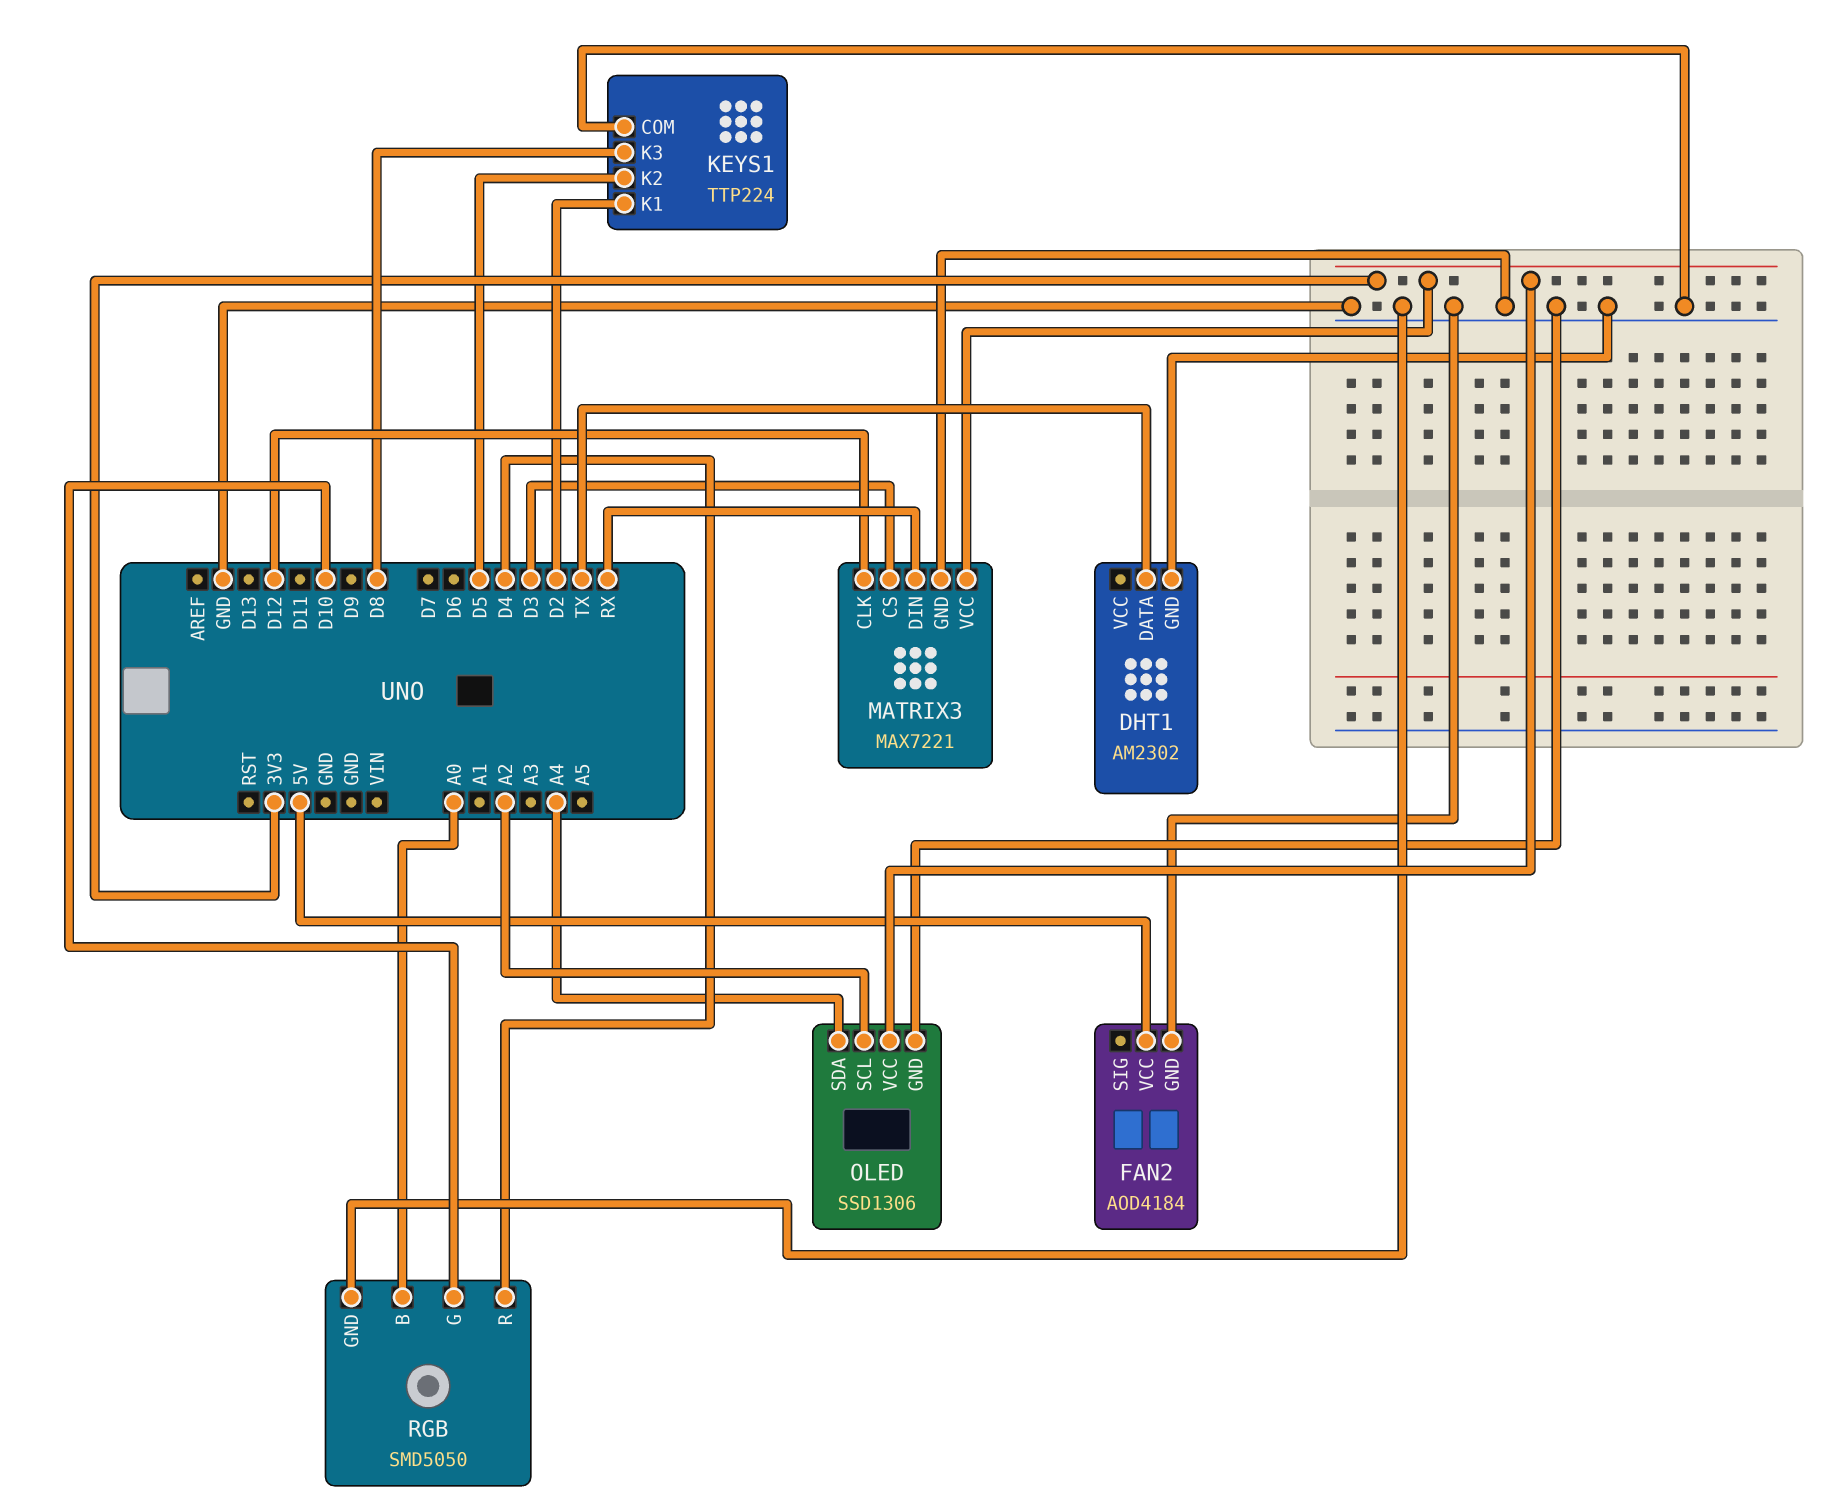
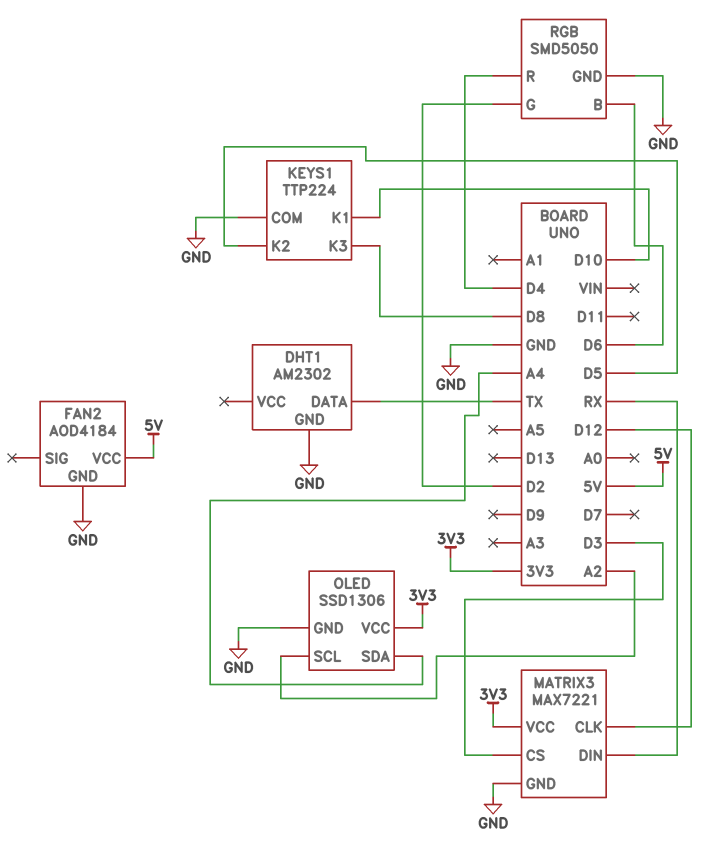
KEYS1 pin K1: D2 -> D10
RGB pin B: A0 -> D6
RGB pin G: D10 -> D2

